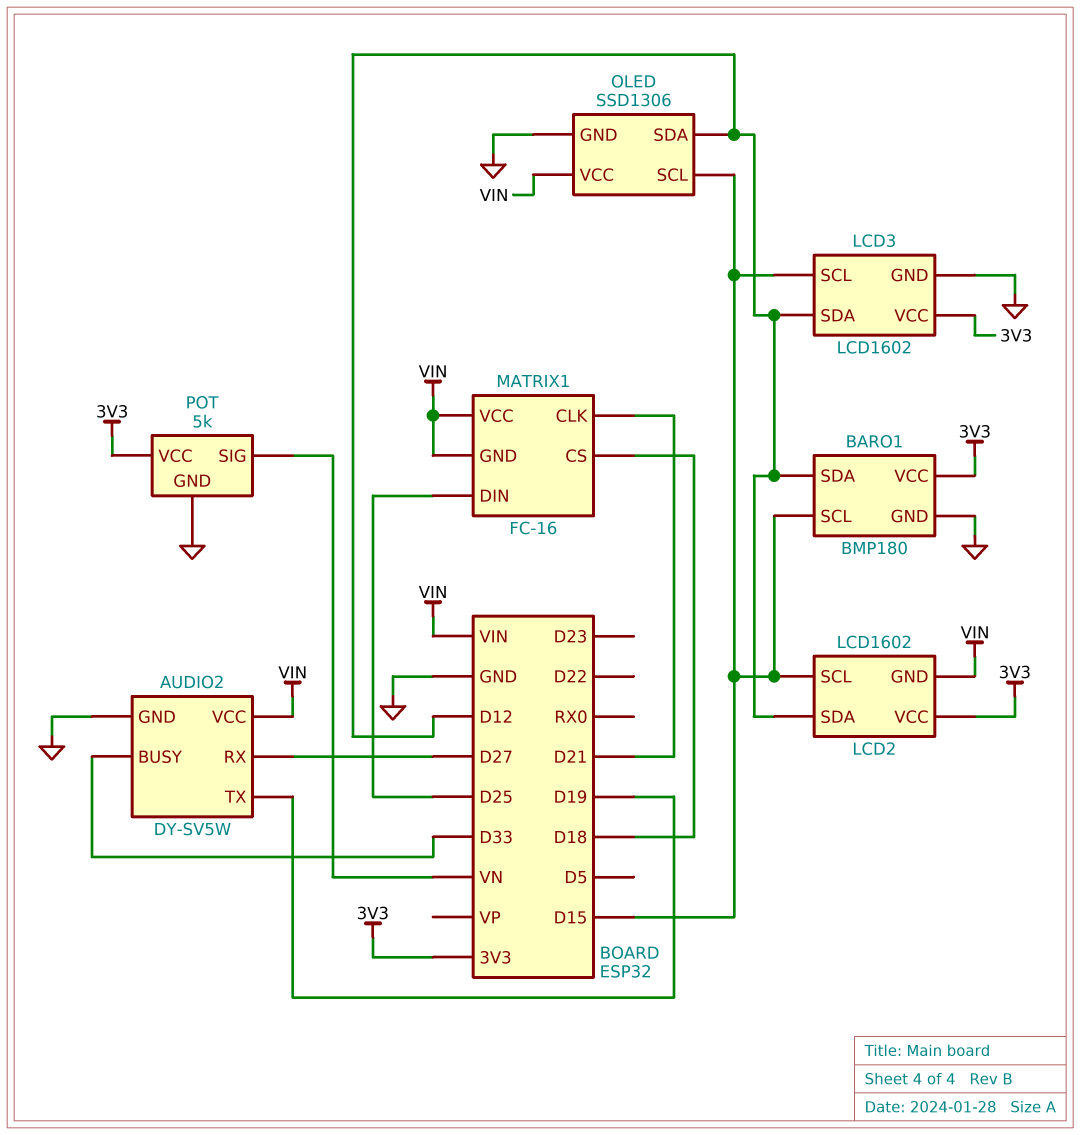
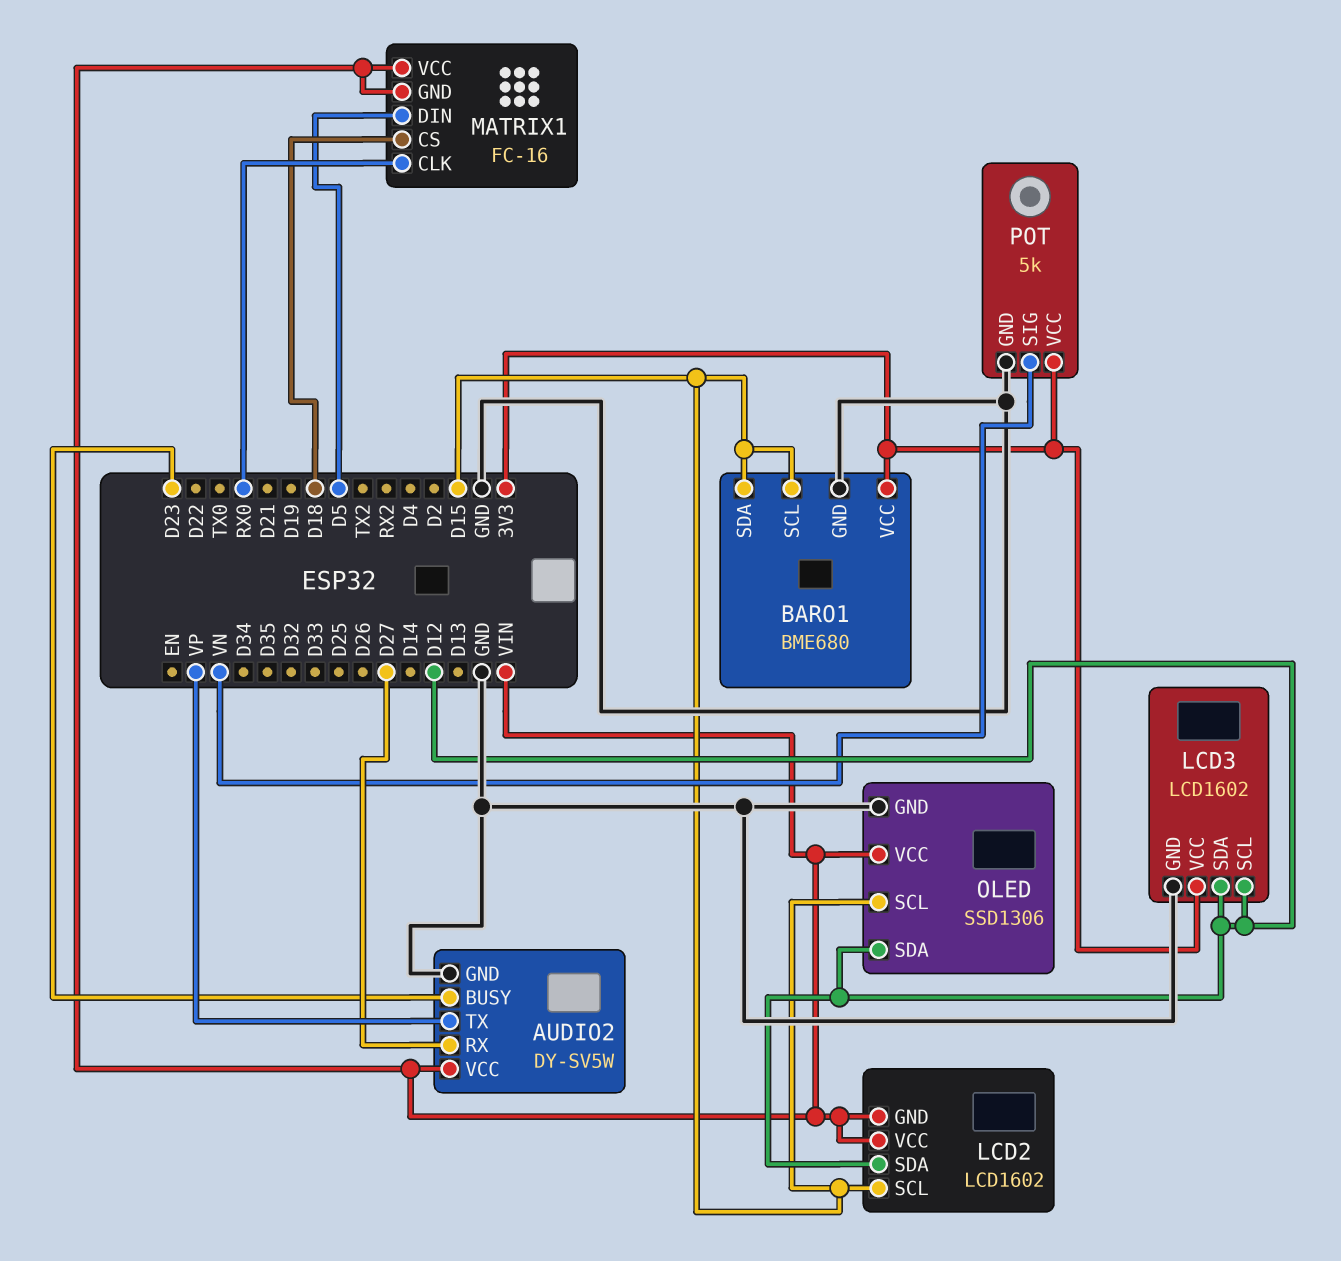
AUDIO2 pin BUSY: D33 -> D23
AUDIO2 pin TX: D19 -> VP
BARO1: BMP180 -> BME680
BARO1 pin SDA: D12 -> D15
LCD2 pin VCC: 3V3 -> VIN
LCD3 pin SCL: D15 -> D12
MATRIX1 pin CLK: D21 -> RX0
MATRIX1 pin DIN: D25 -> D5

